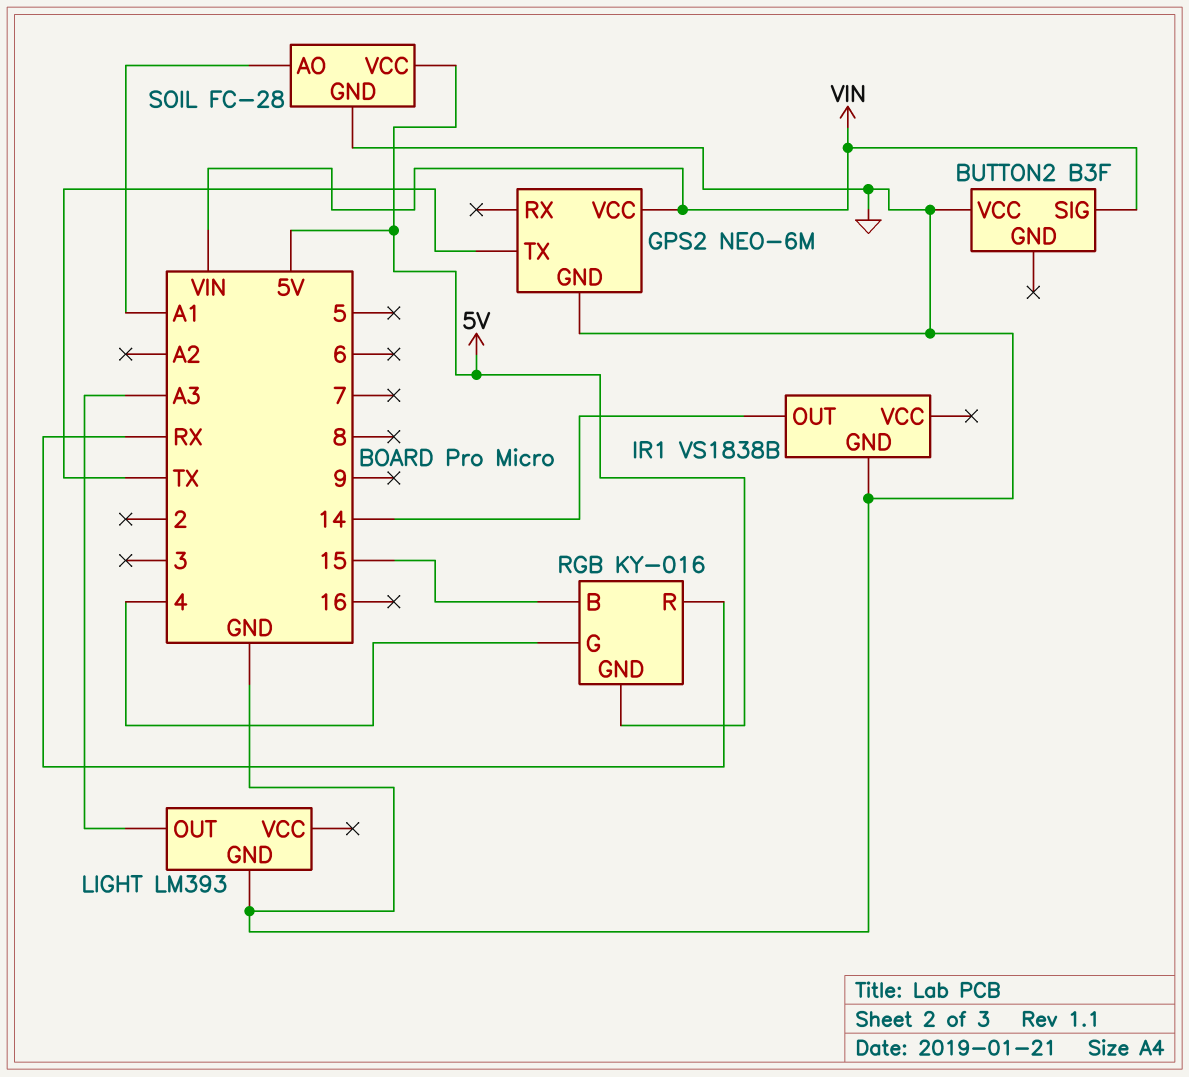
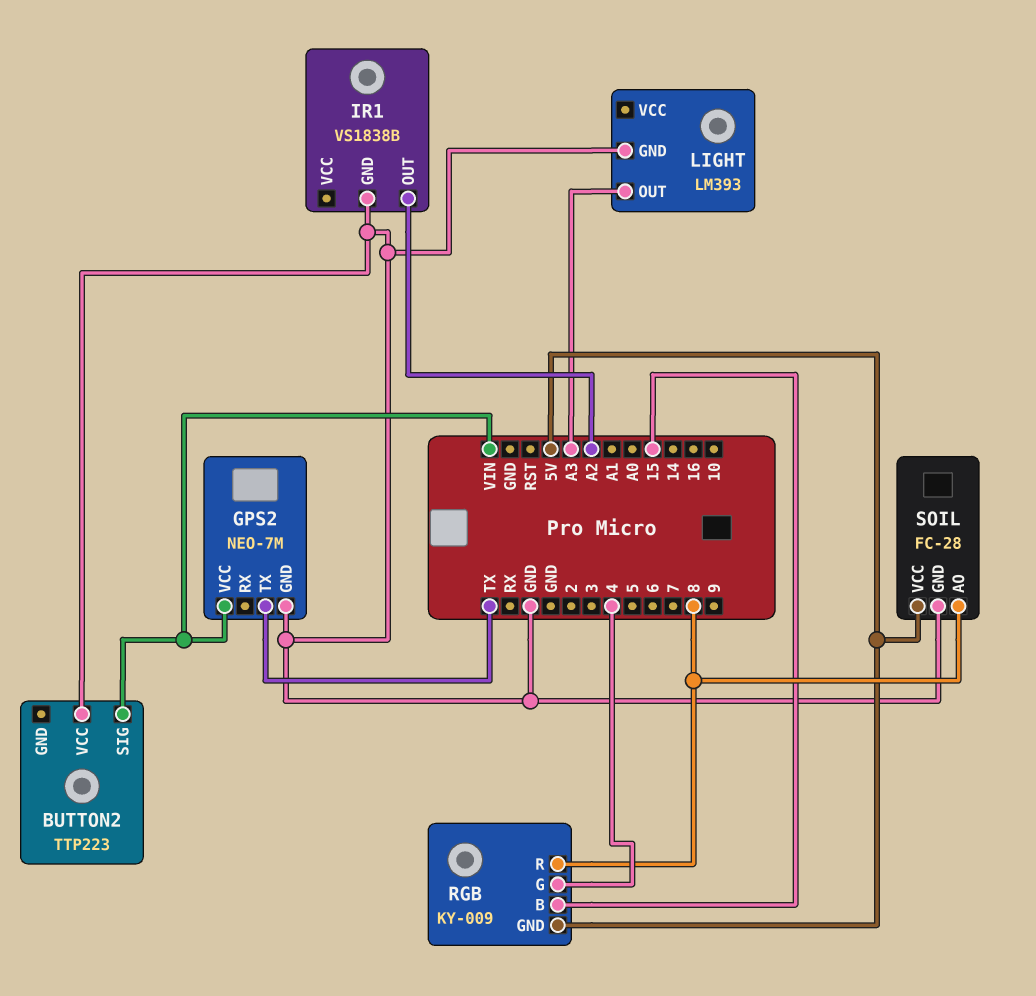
BUTTON2: B3F -> TTP223
GPS2: NEO-6M -> NEO-7M
IR1 pin OUT: 14 -> A2
RGB: KY-016 -> KY-009
RGB pin R: RX -> 8
SOIL pin AO: A1 -> 8

